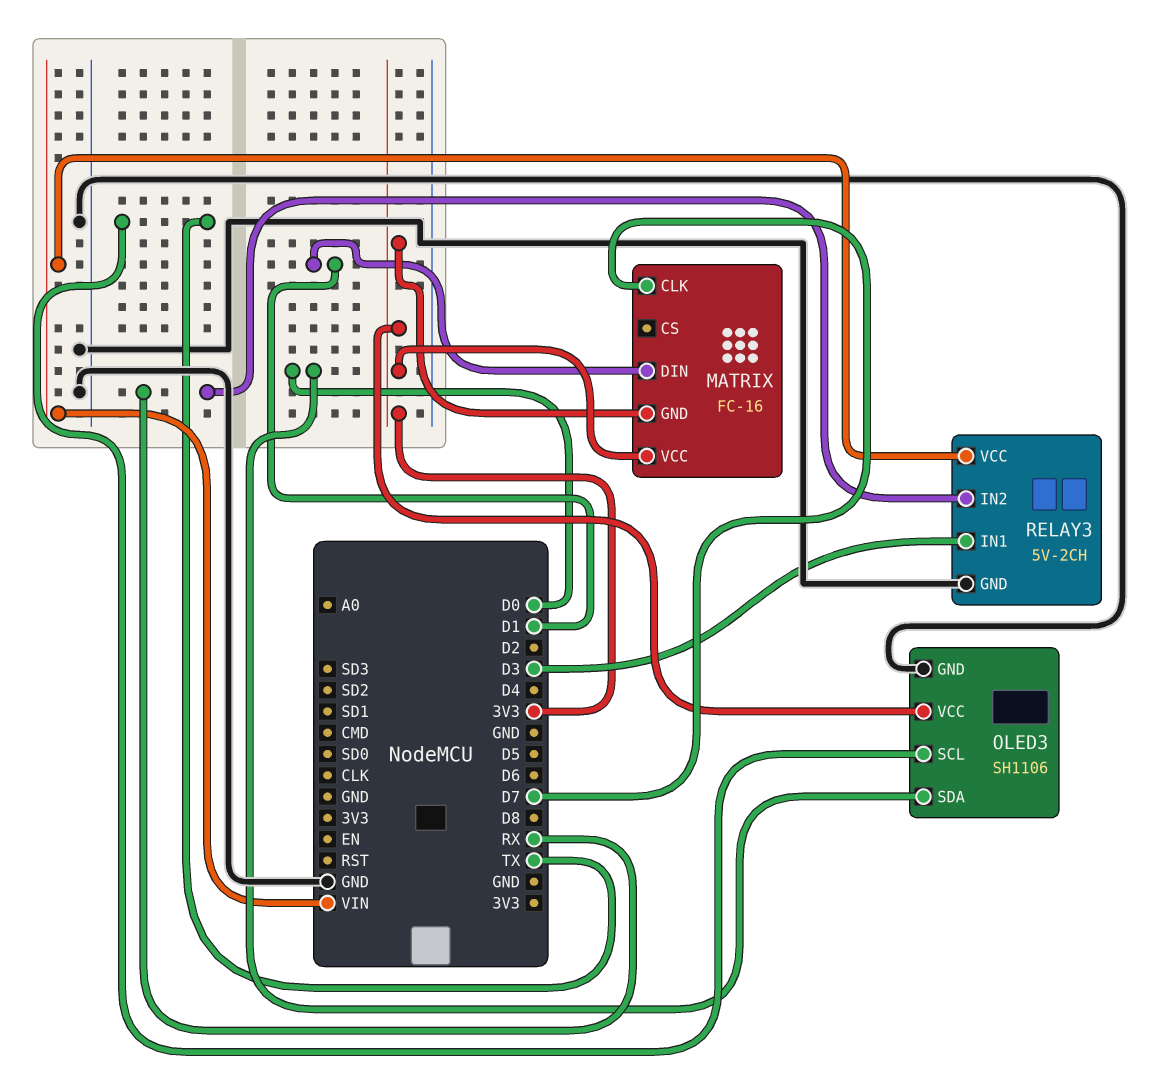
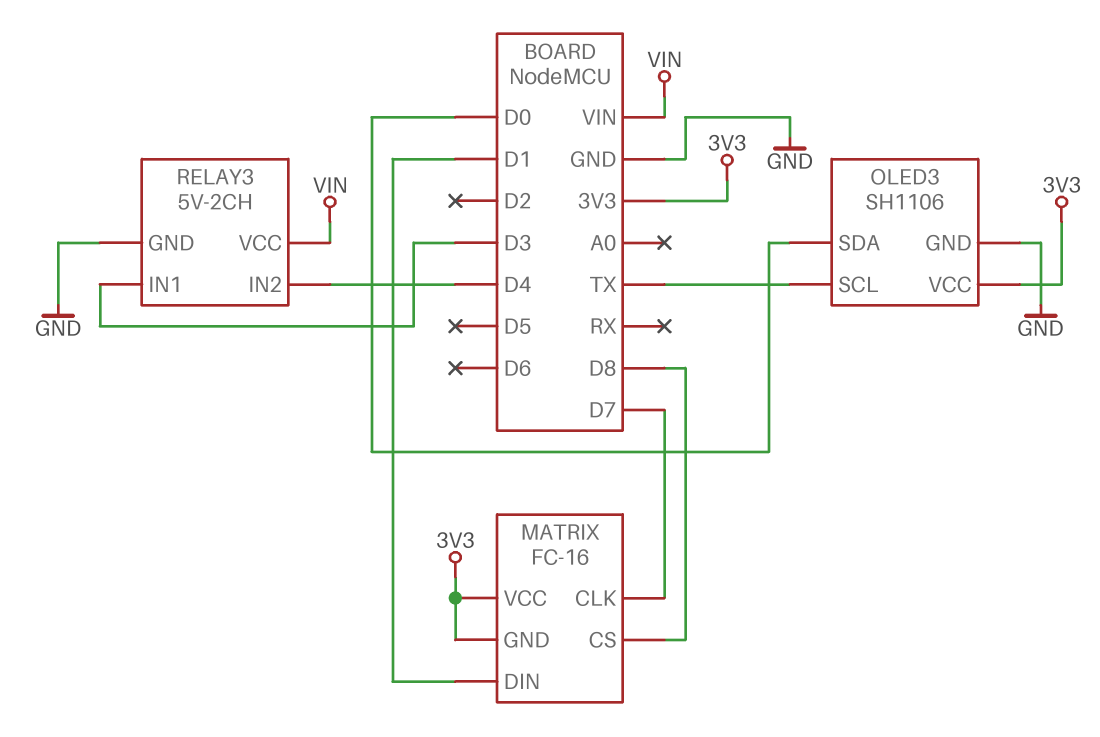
MATRIX pin CS: none -> D8
RELAY3 pin IN2: RX -> D4

